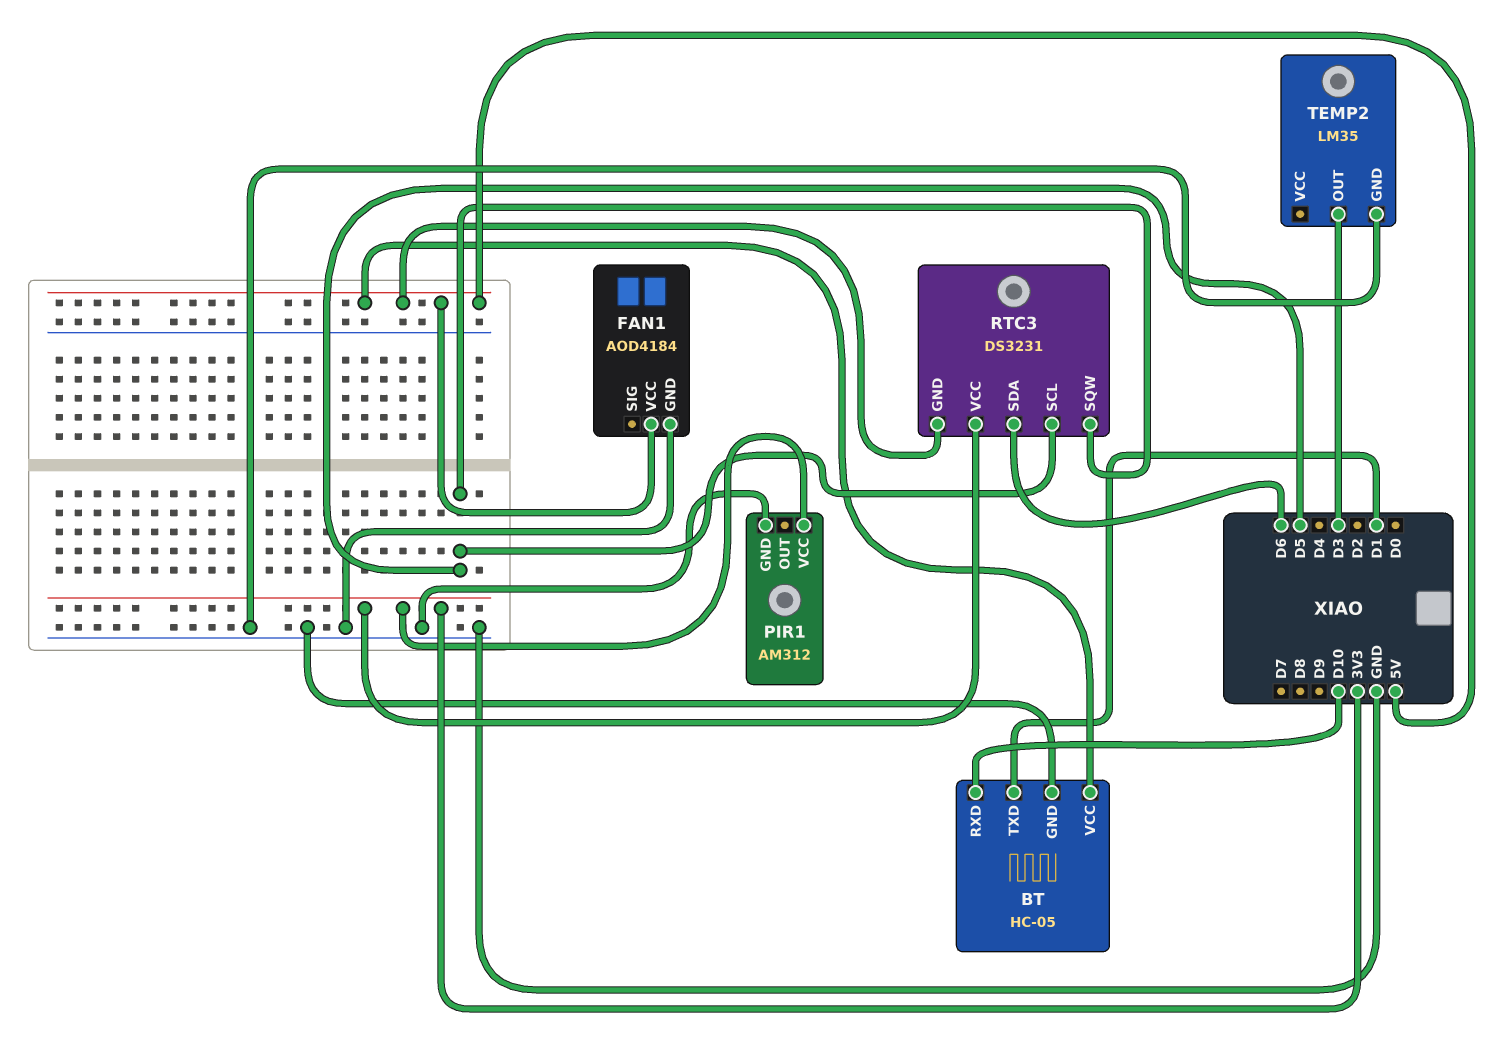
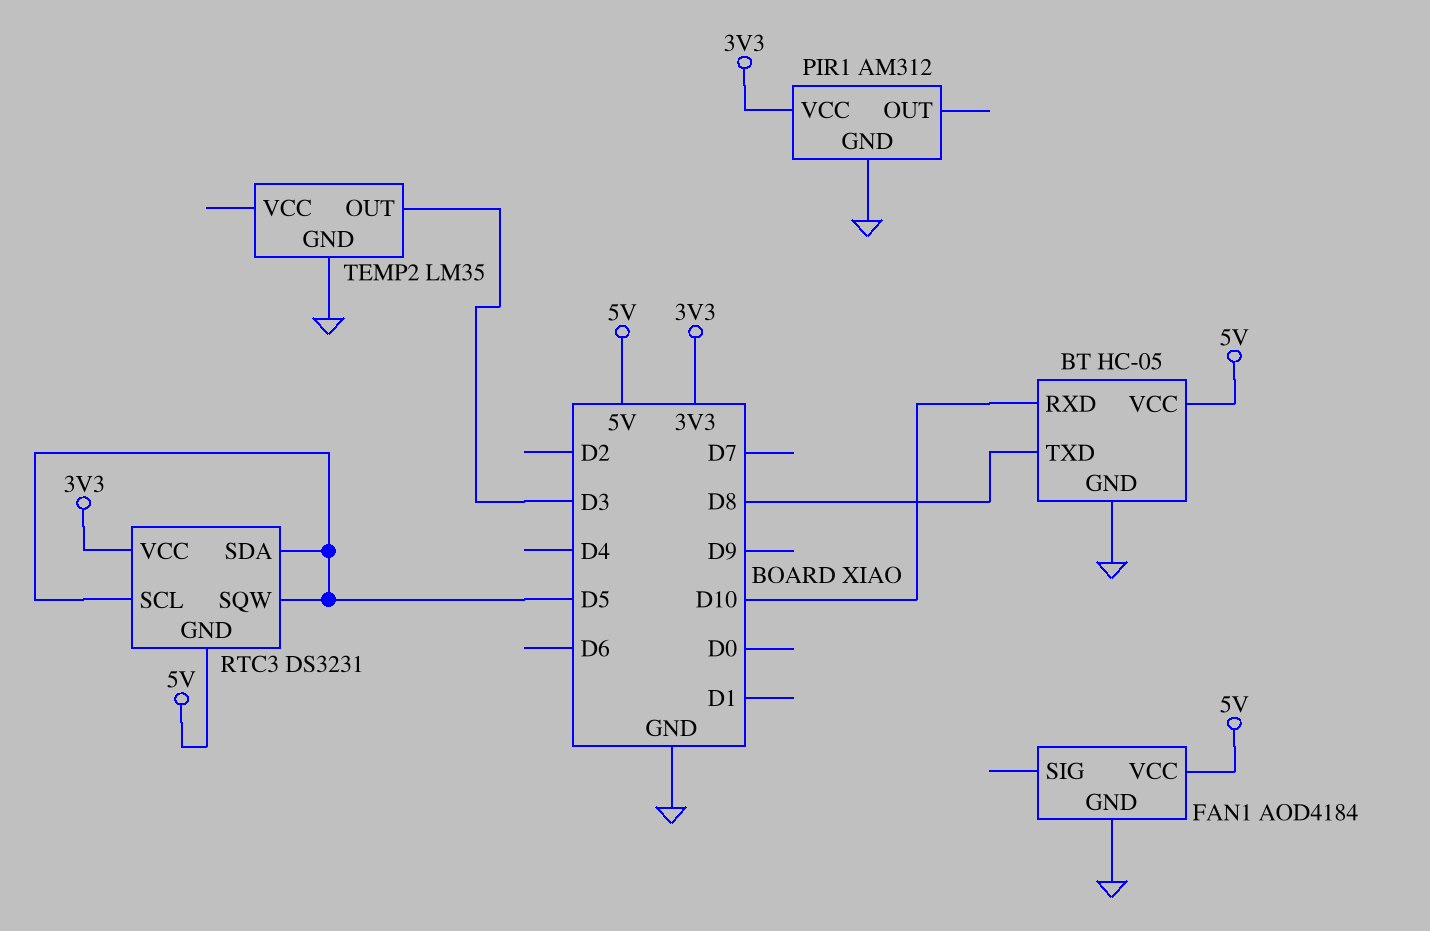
BT pin TXD: D1 -> D8
RTC3 pin SDA: D6 -> D5

